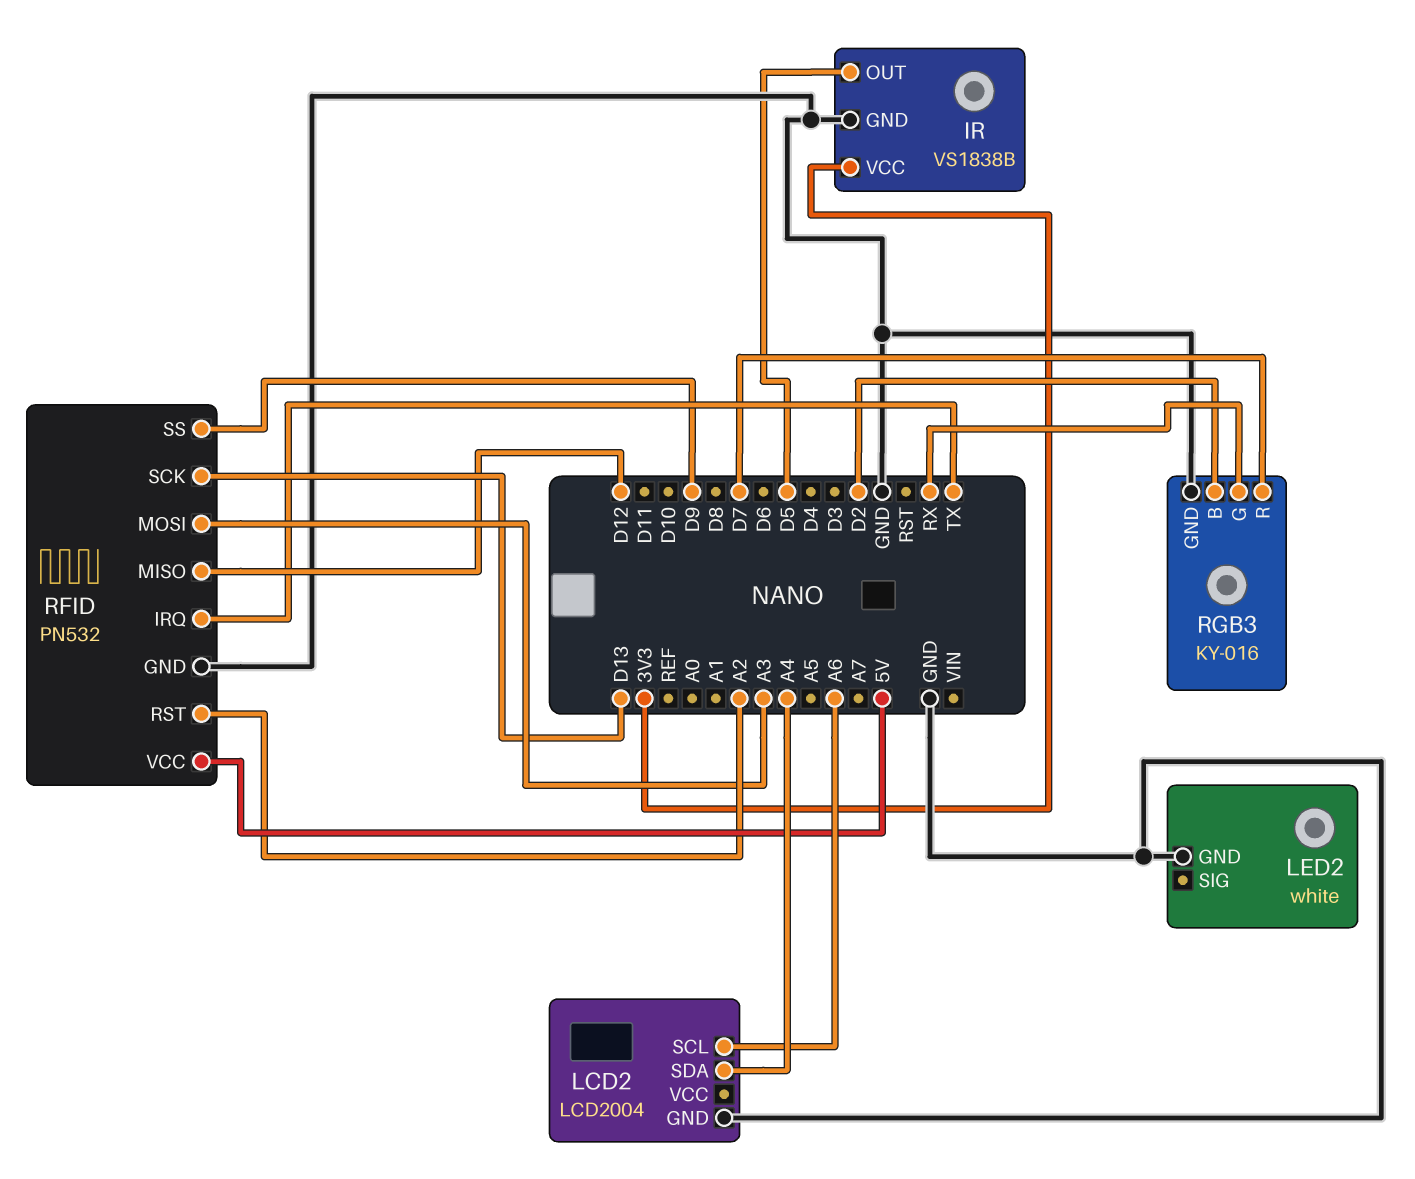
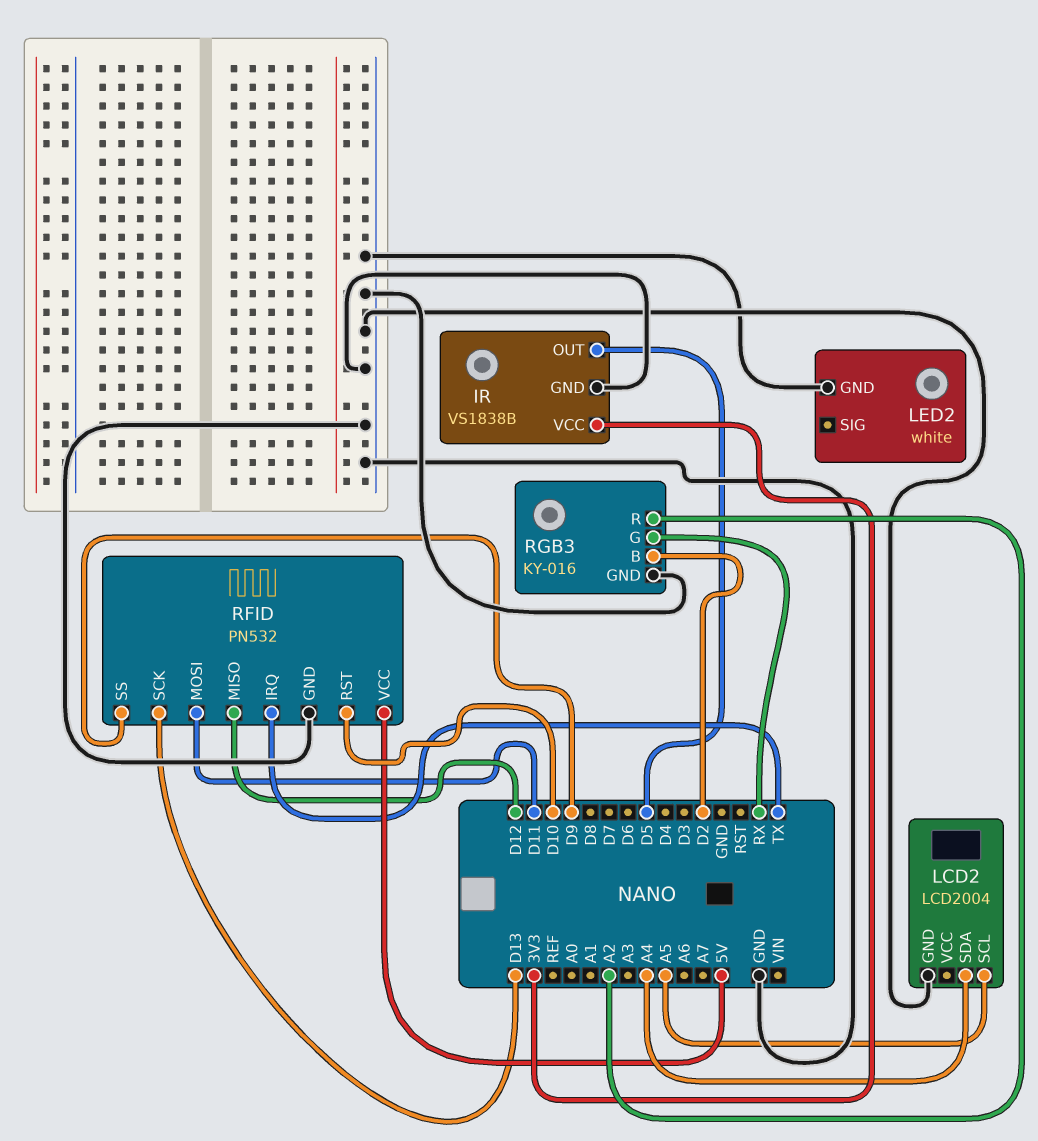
LCD2 pin SCL: A6 -> A5
RFID pin MOSI: A3 -> D11
RFID pin RST: A2 -> D10
RGB3 pin R: D7 -> A2

